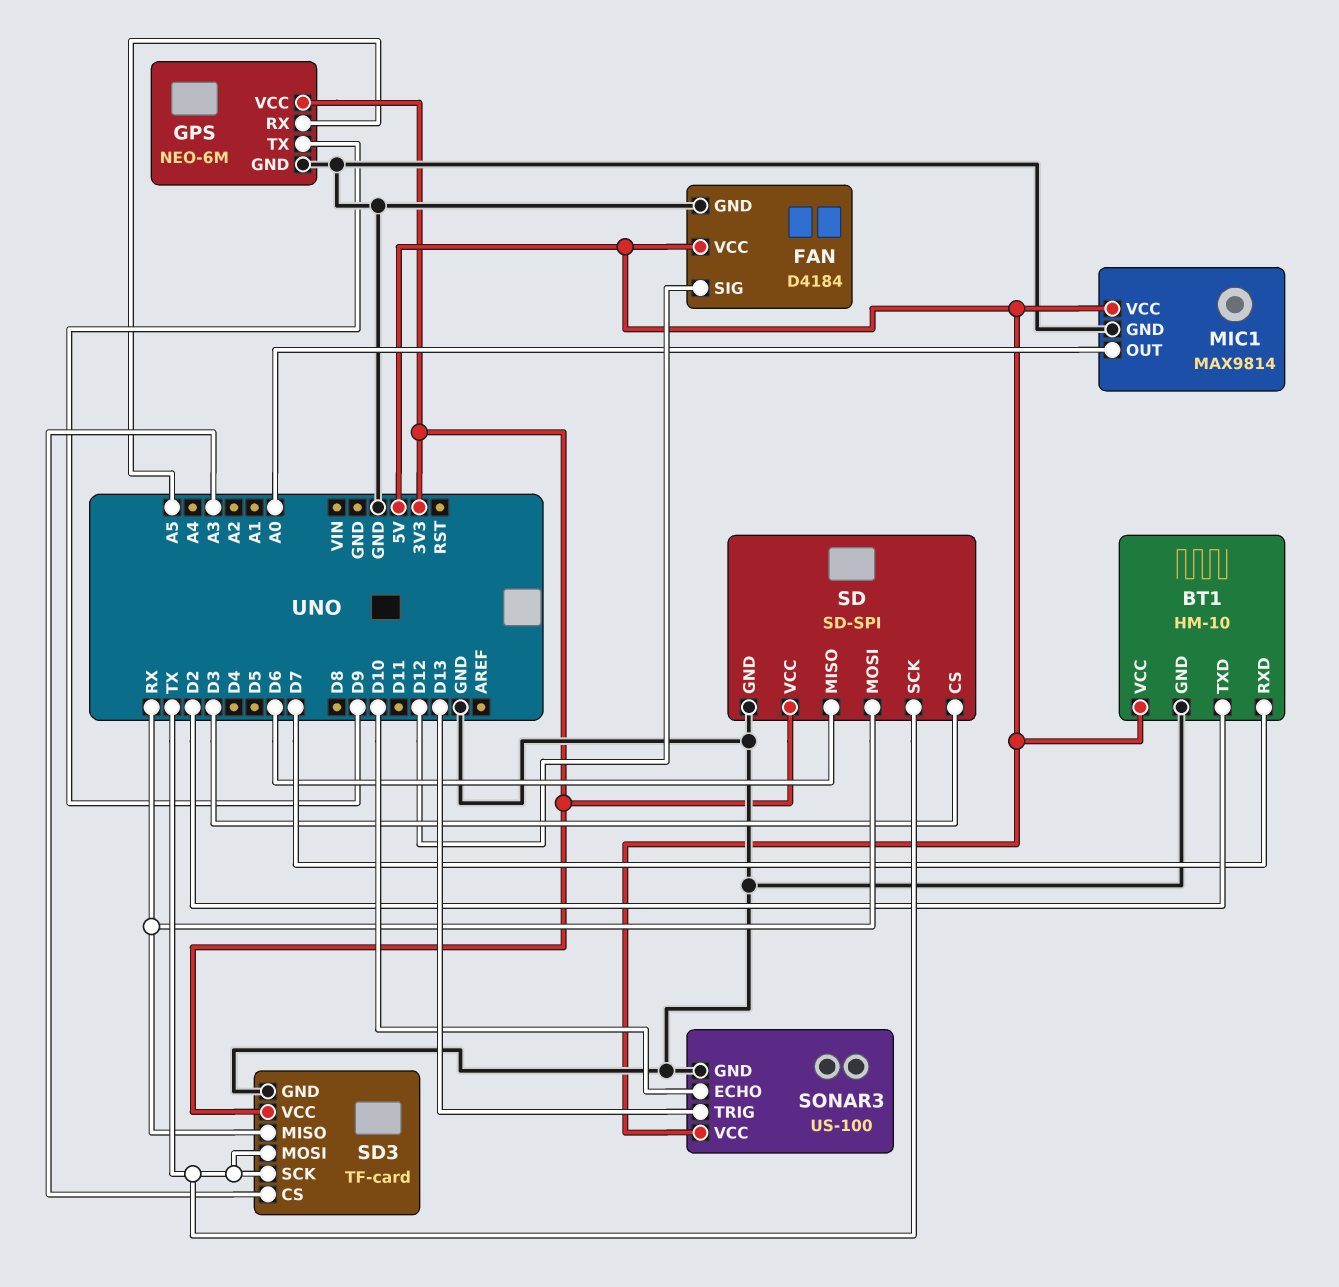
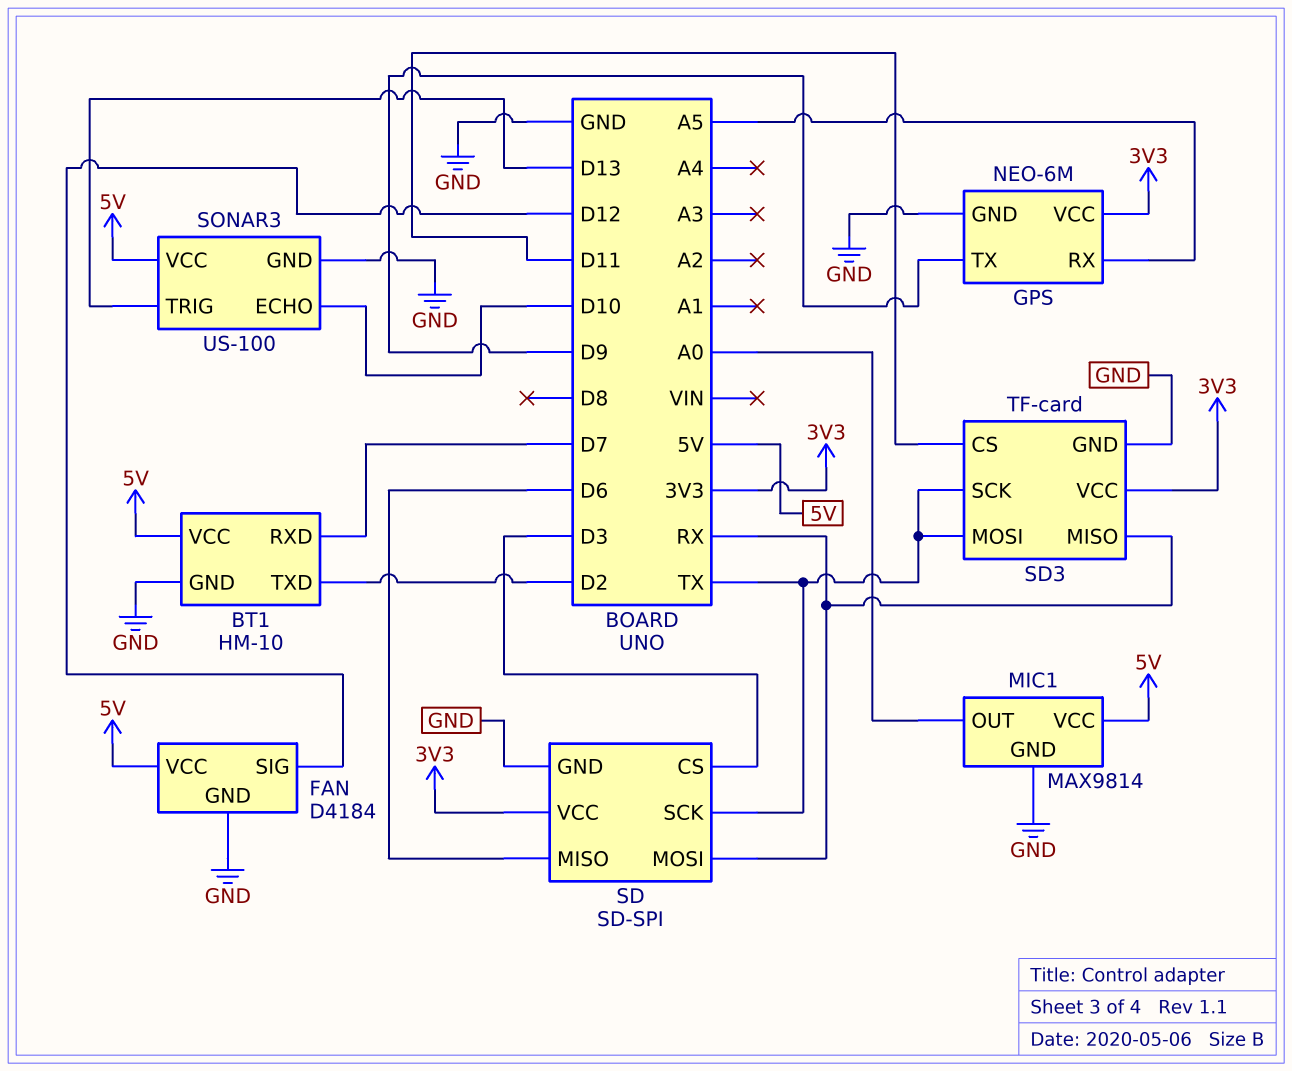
SD3 pin CS: A3 -> D11

